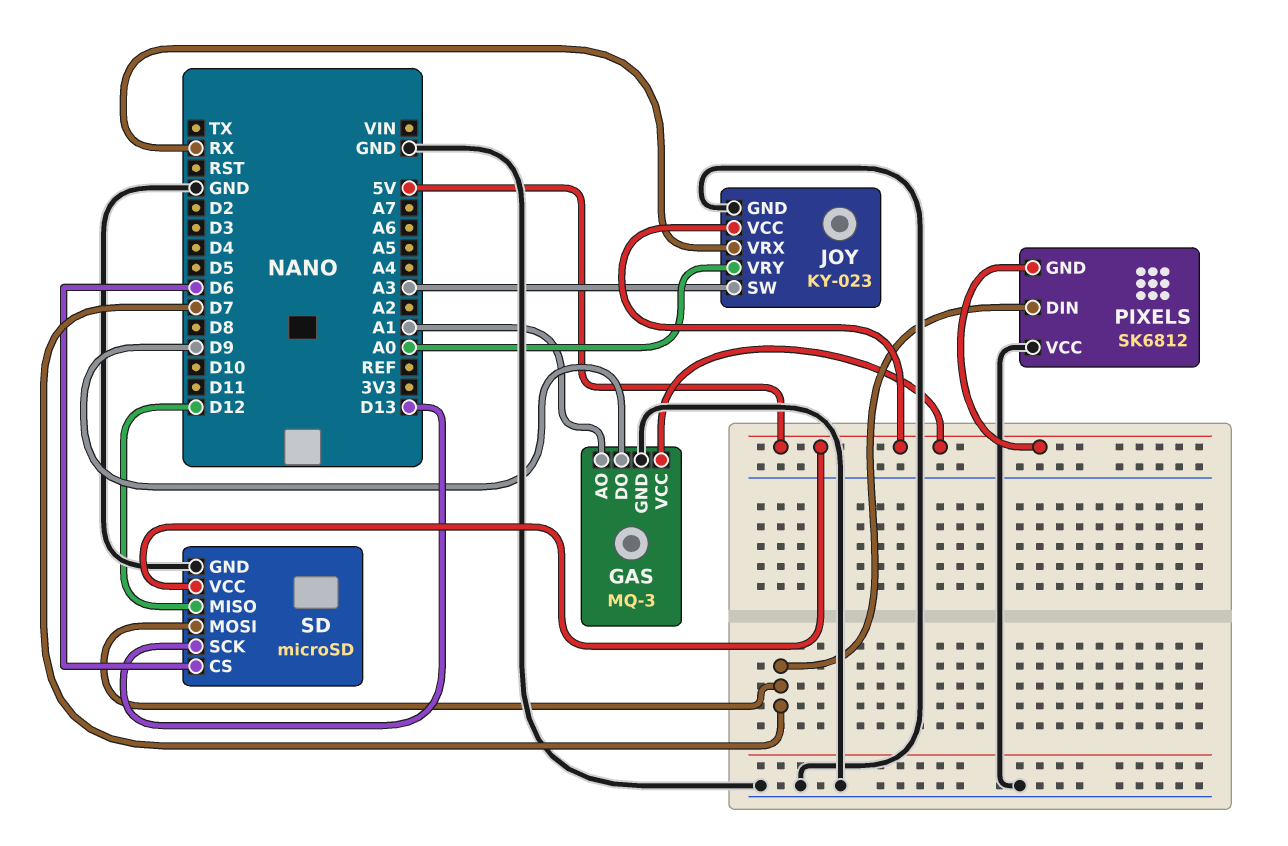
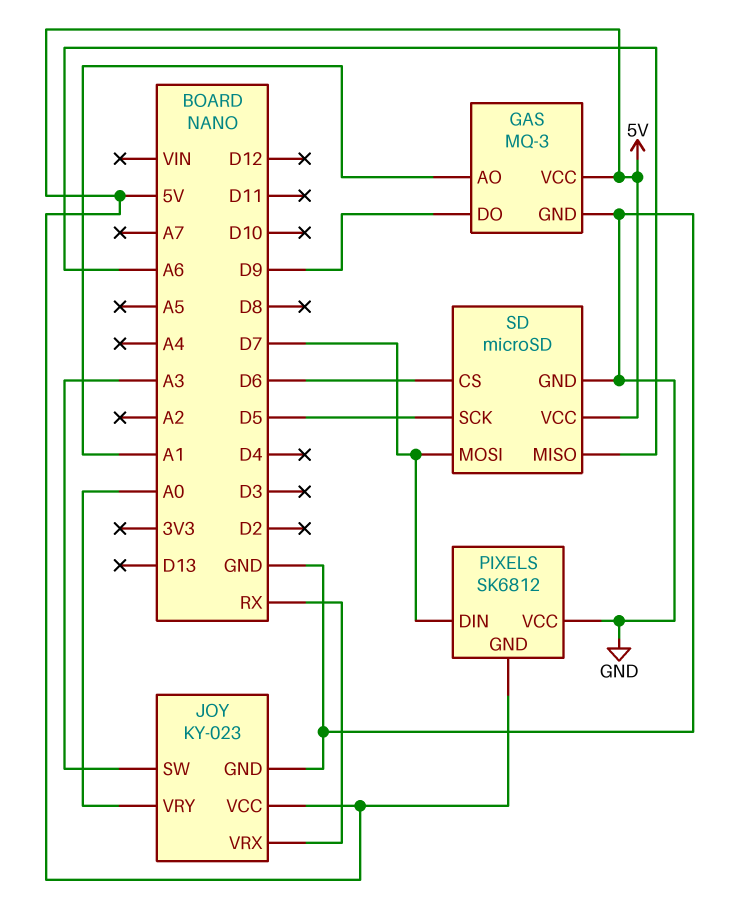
SD pin MISO: D12 -> A6
SD pin SCK: D13 -> D5

